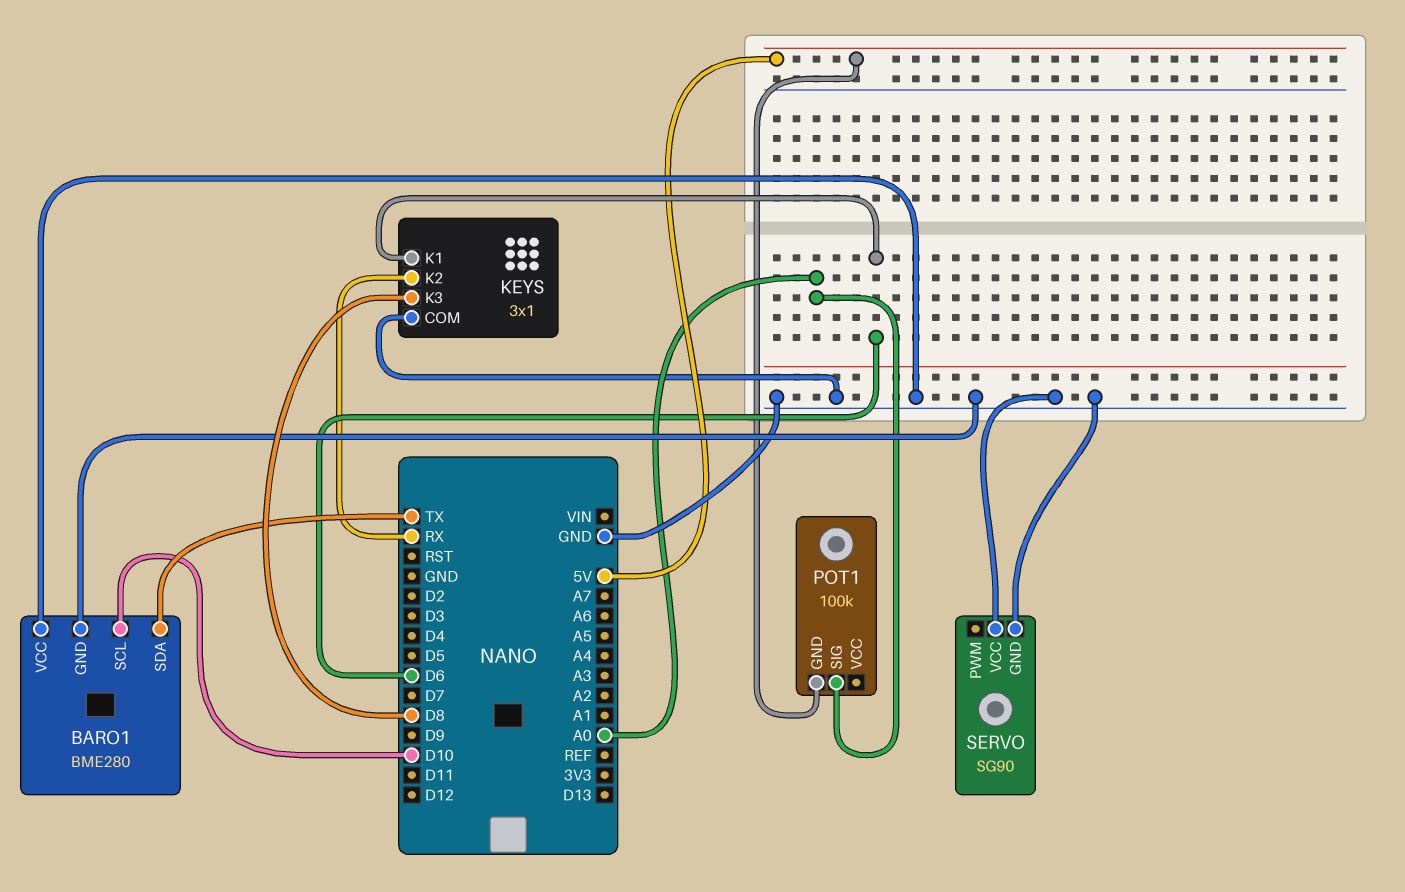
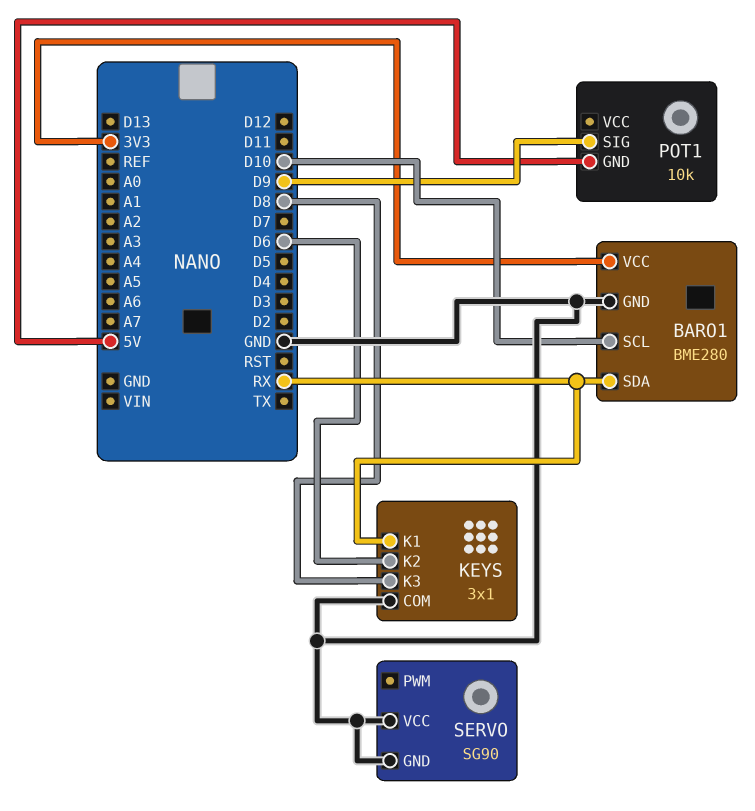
BARO1 pin SDA: TX -> RX
BARO1 pin VCC: GND -> 3V3
KEYS pin K1: D6 -> RX
KEYS pin K2: RX -> D6
POT1: 100k -> 10k
POT1 pin SIG: A0 -> D9

